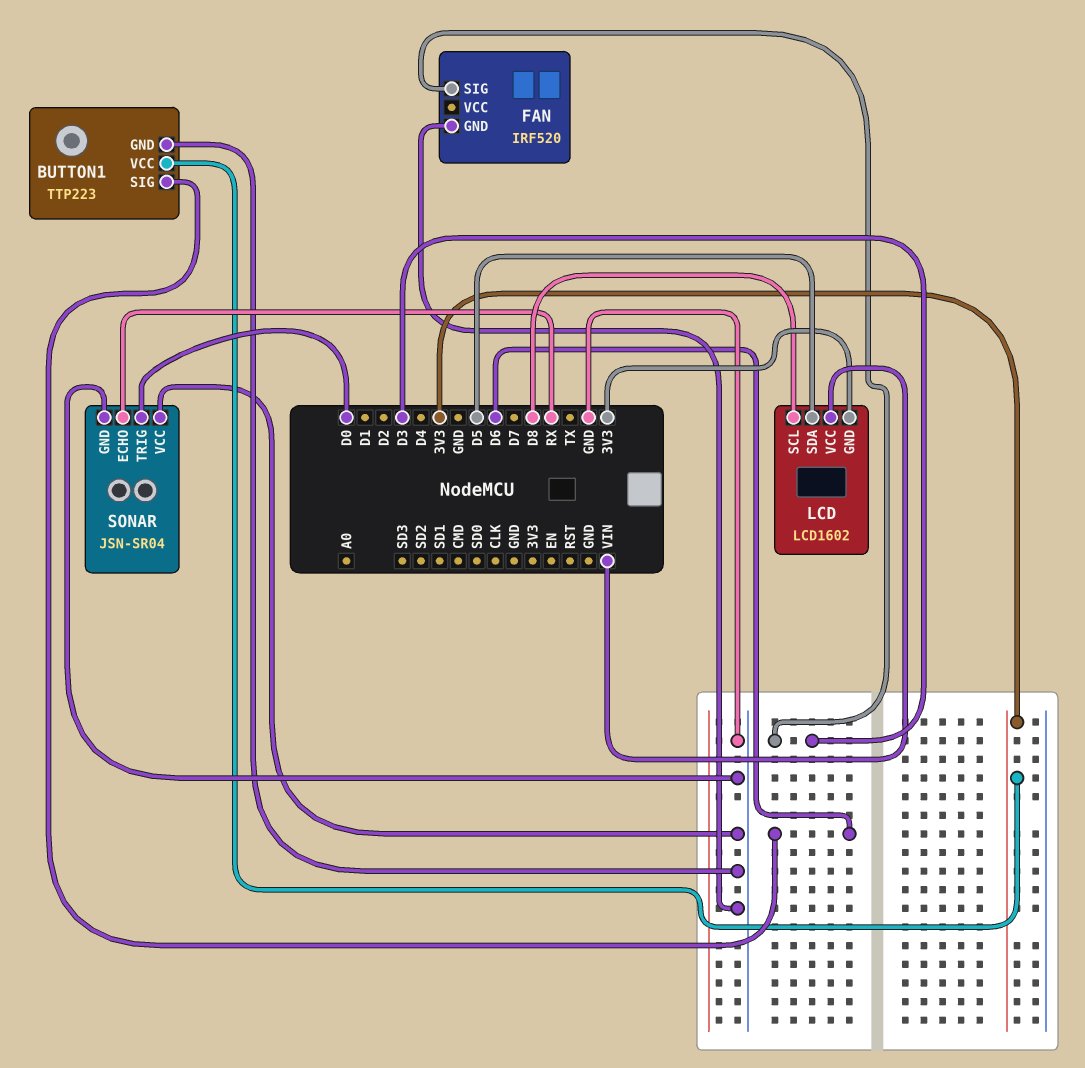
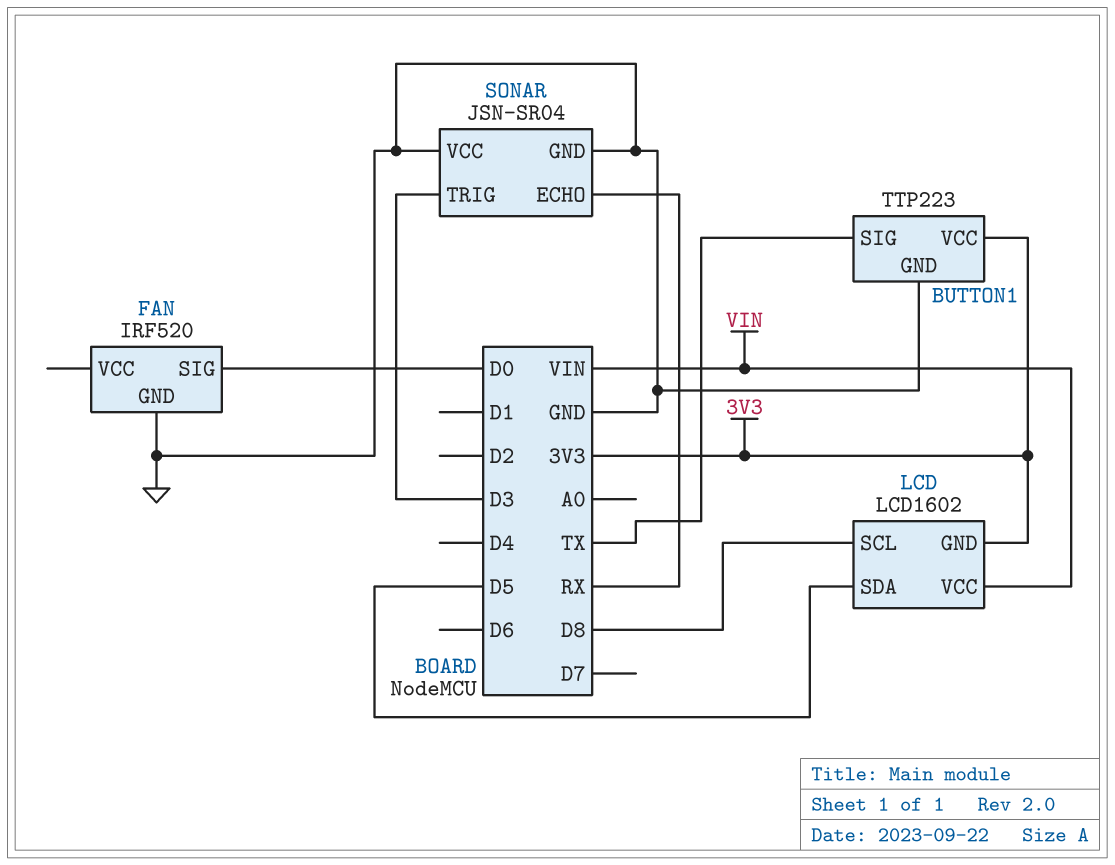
BUTTON1 pin SIG: D6 -> TX
FAN pin SIG: D3 -> D0
SONAR pin TRIG: D0 -> D3

